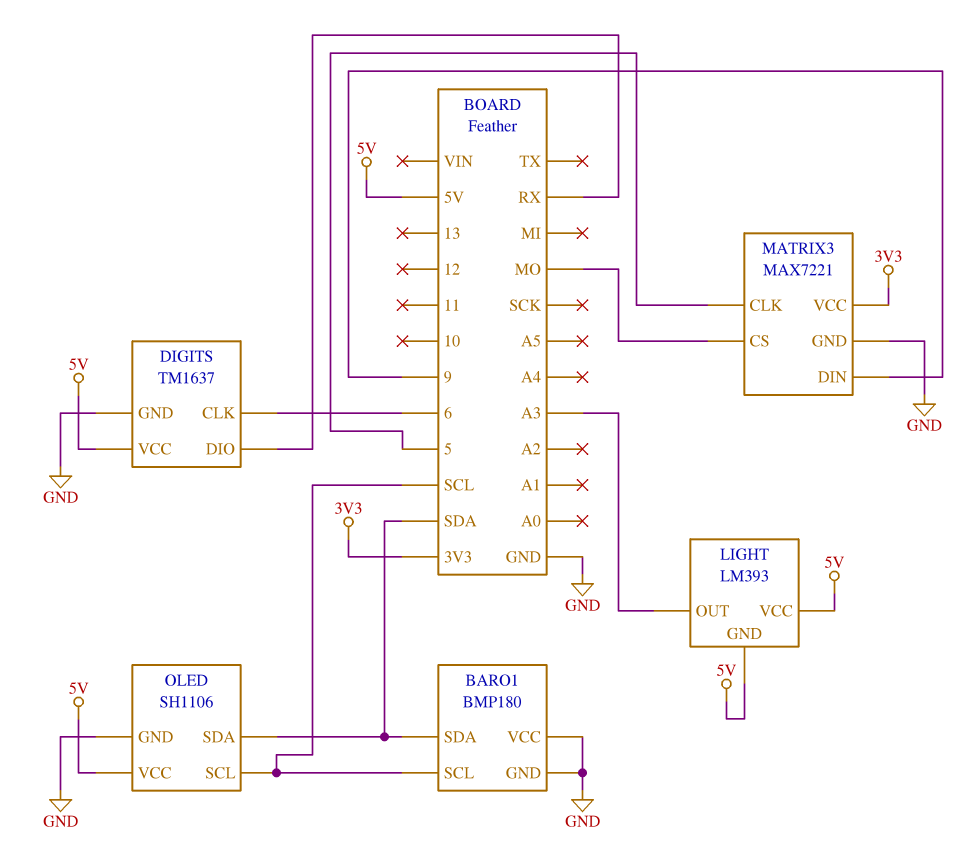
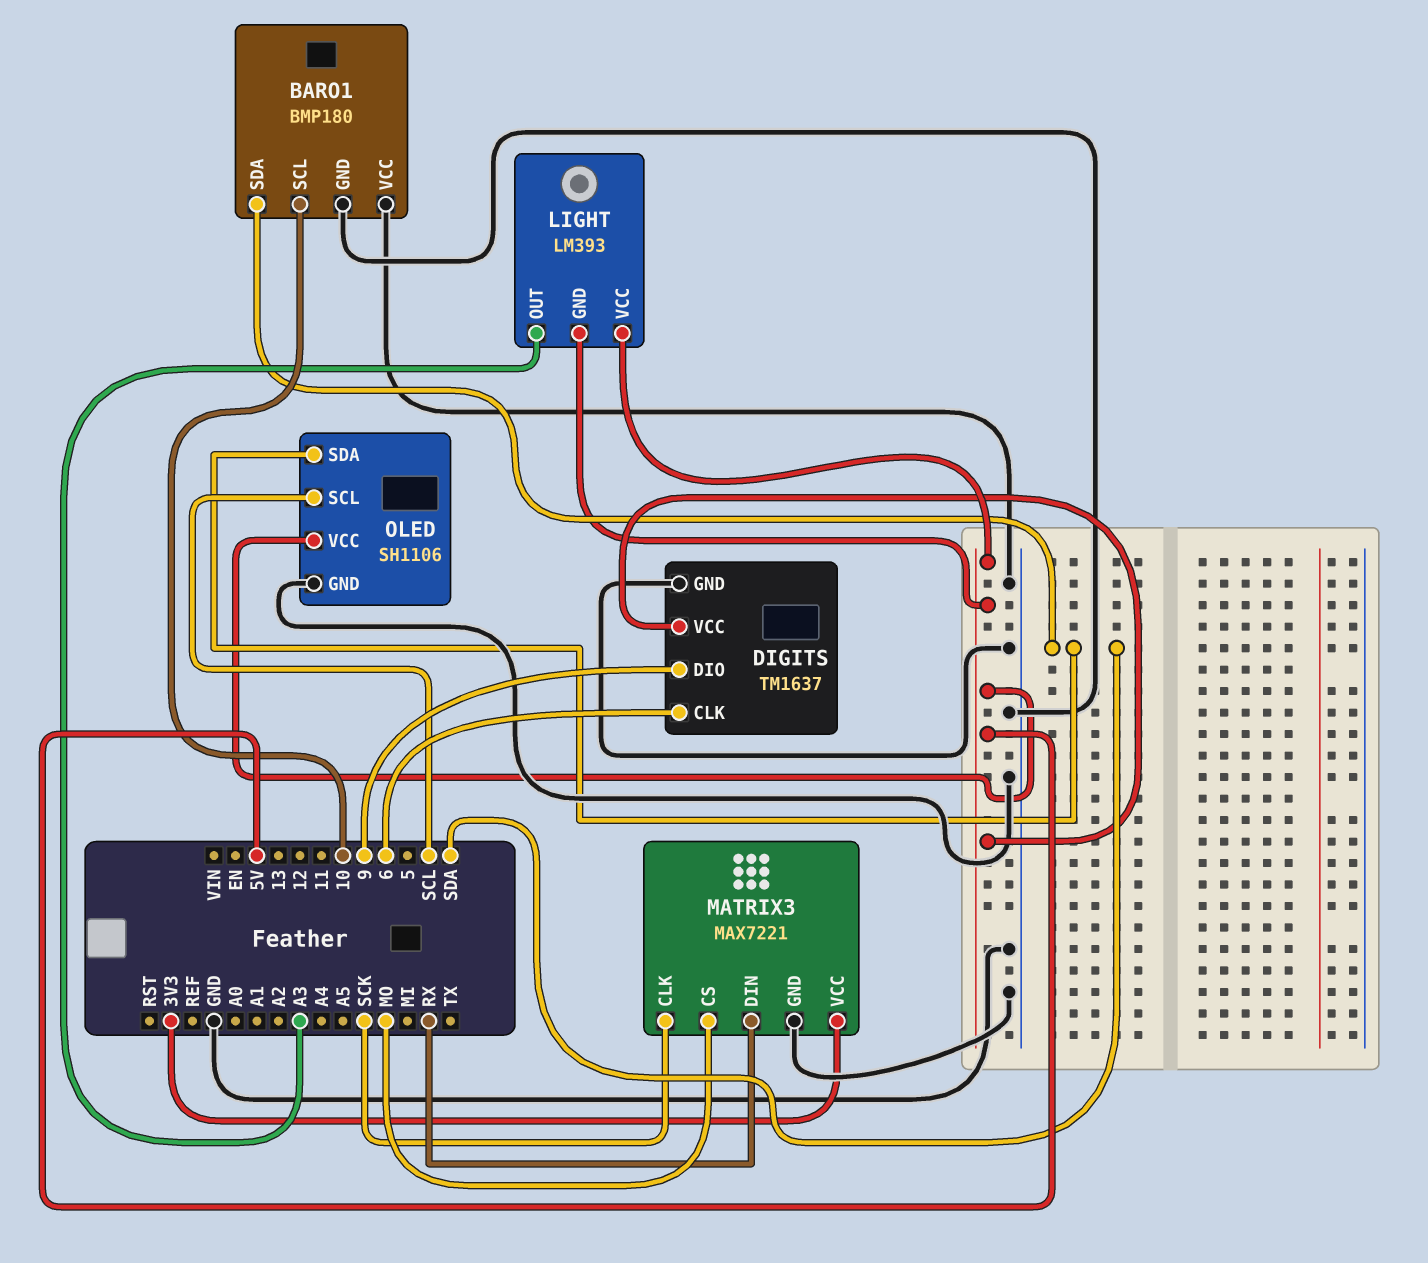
BARO1 pin SCL: SCL -> 10
DIGITS pin DIO: RX -> 9
MATRIX3 pin CLK: 5 -> SCK
MATRIX3 pin DIN: 9 -> RX

